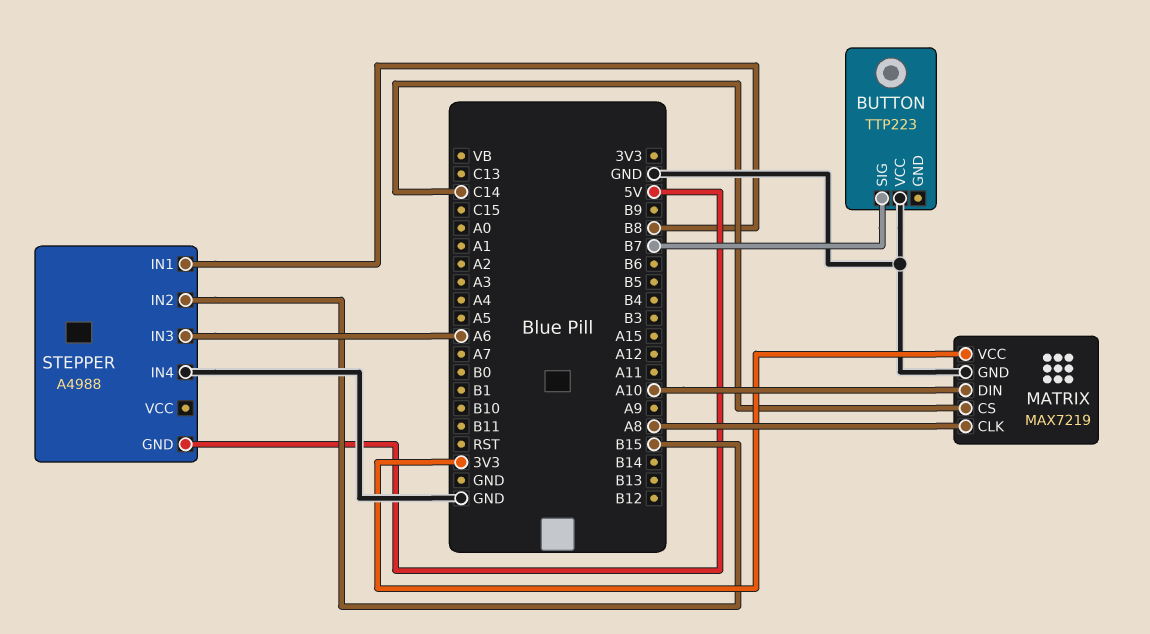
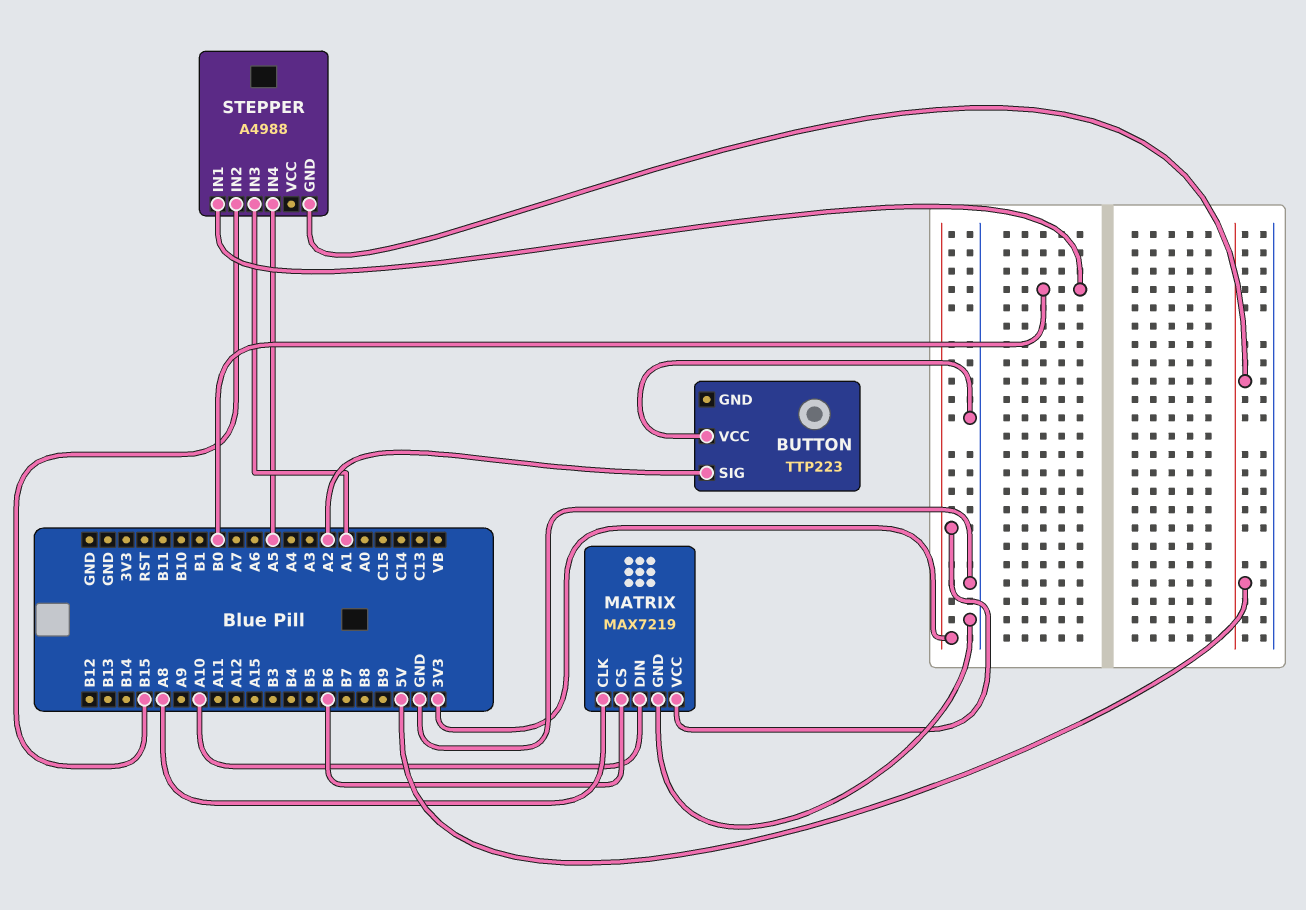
BUTTON pin SIG: B7 -> A2
MATRIX pin CS: C14 -> B6
STEPPER pin IN1: B8 -> B0
STEPPER pin IN3: A6 -> A1
STEPPER pin IN4: GND -> A5

